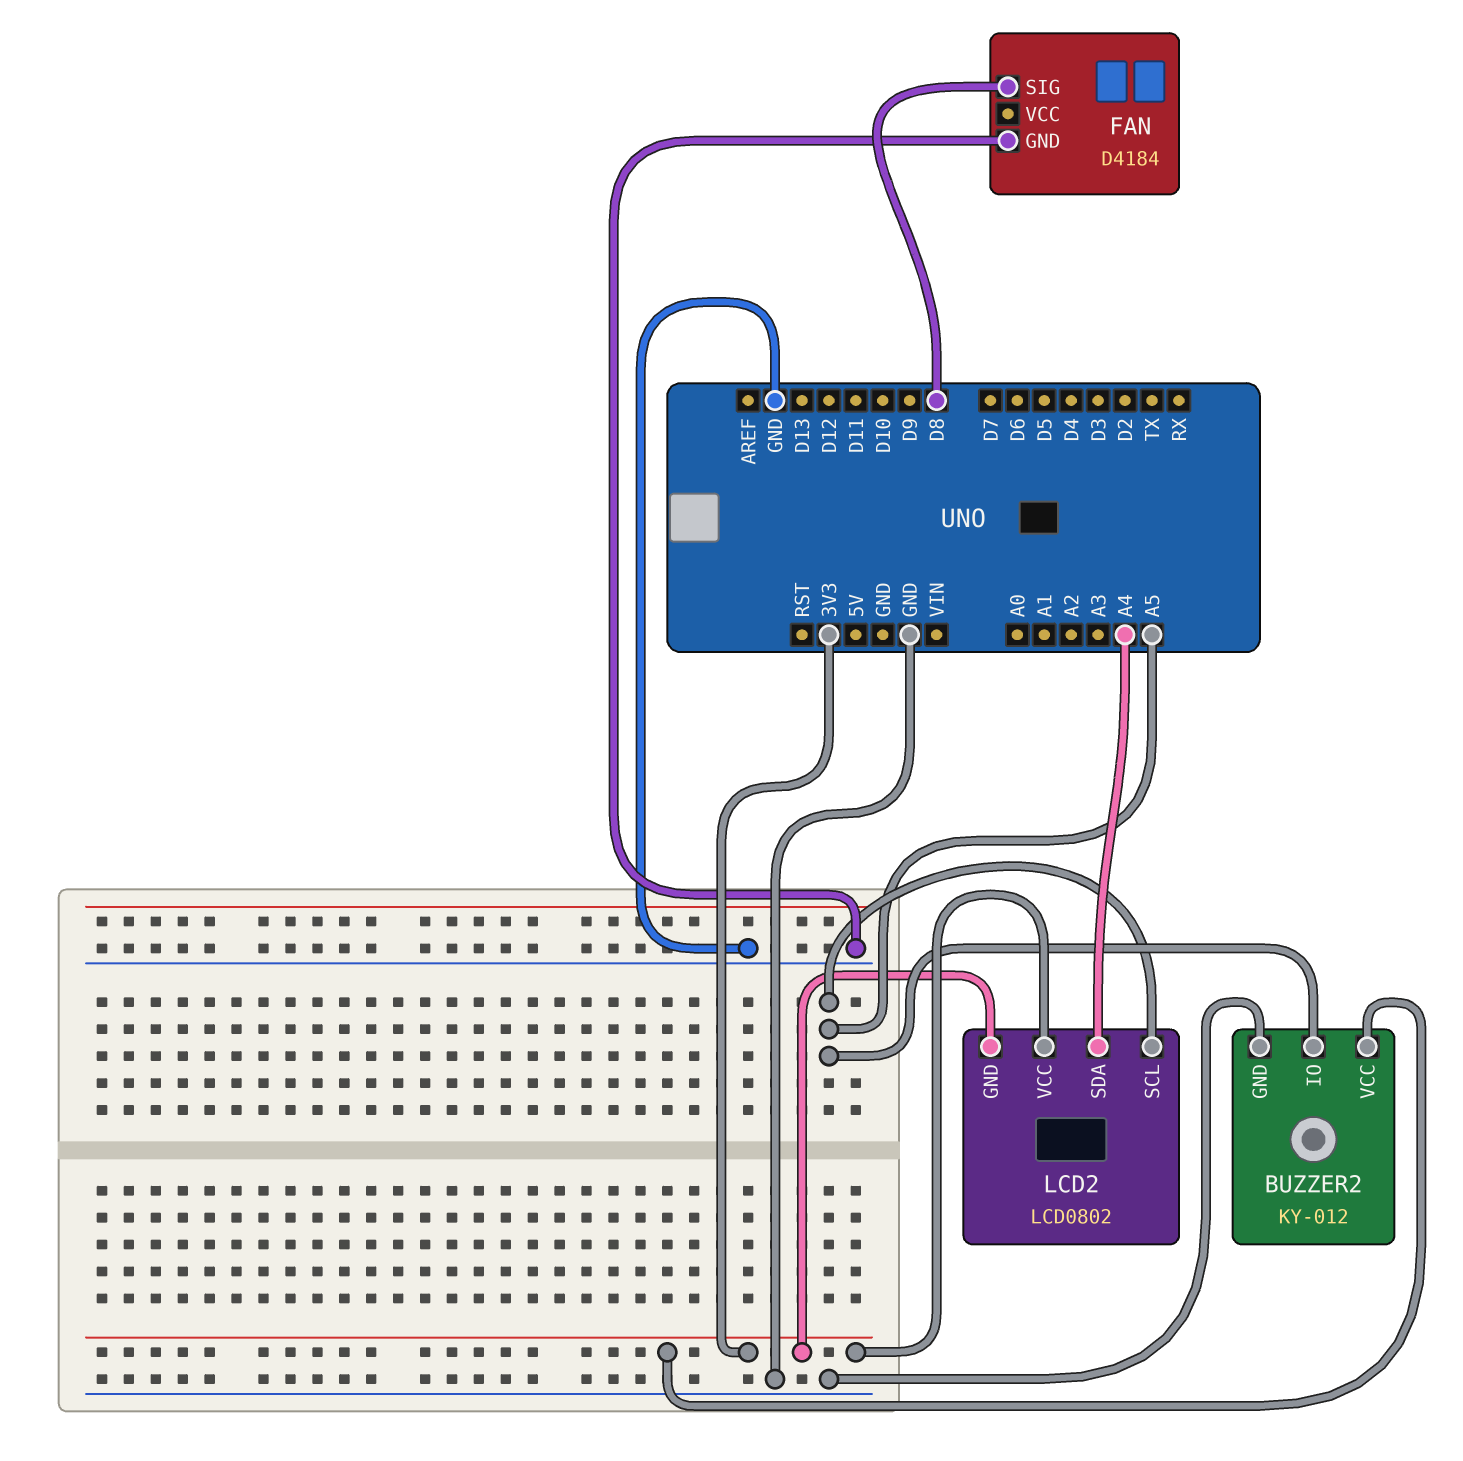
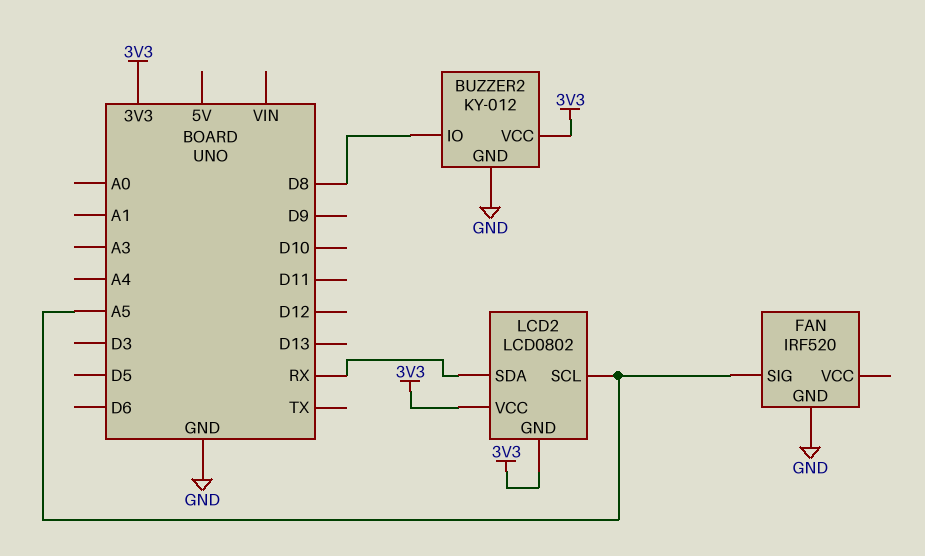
BUZZER2 pin IO: A5 -> D8
FAN: D4184 -> IRF520
FAN pin SIG: D8 -> A5
LCD2 pin SDA: A4 -> RX

